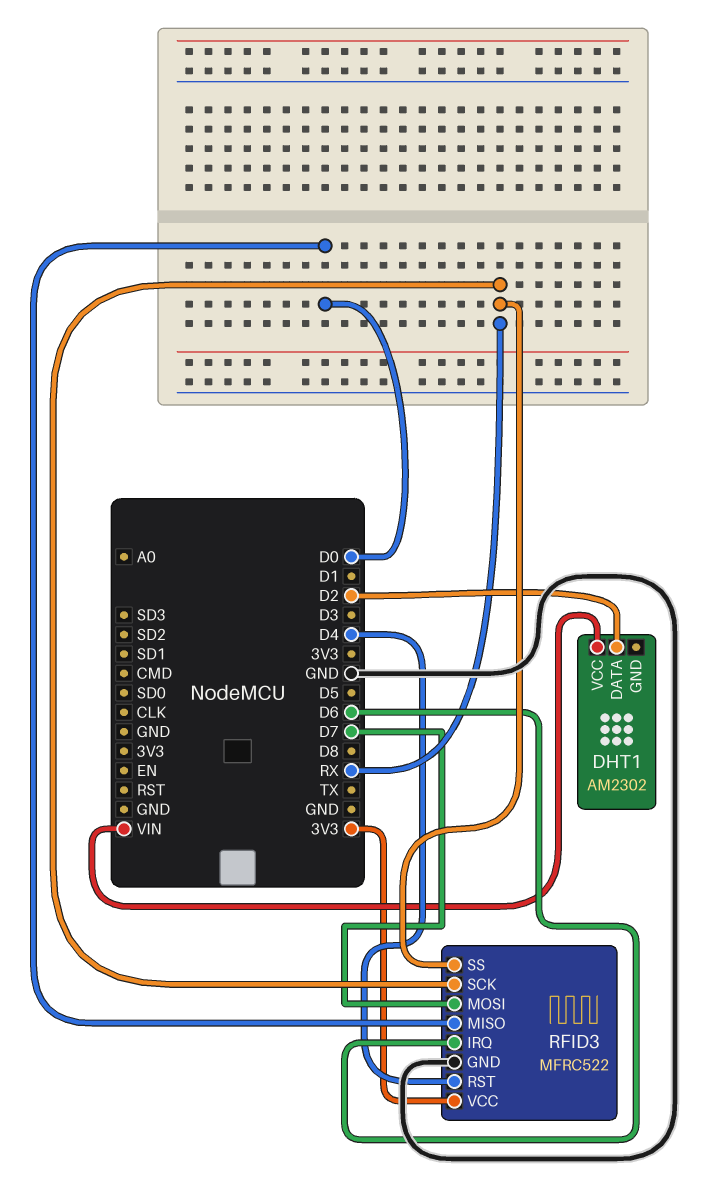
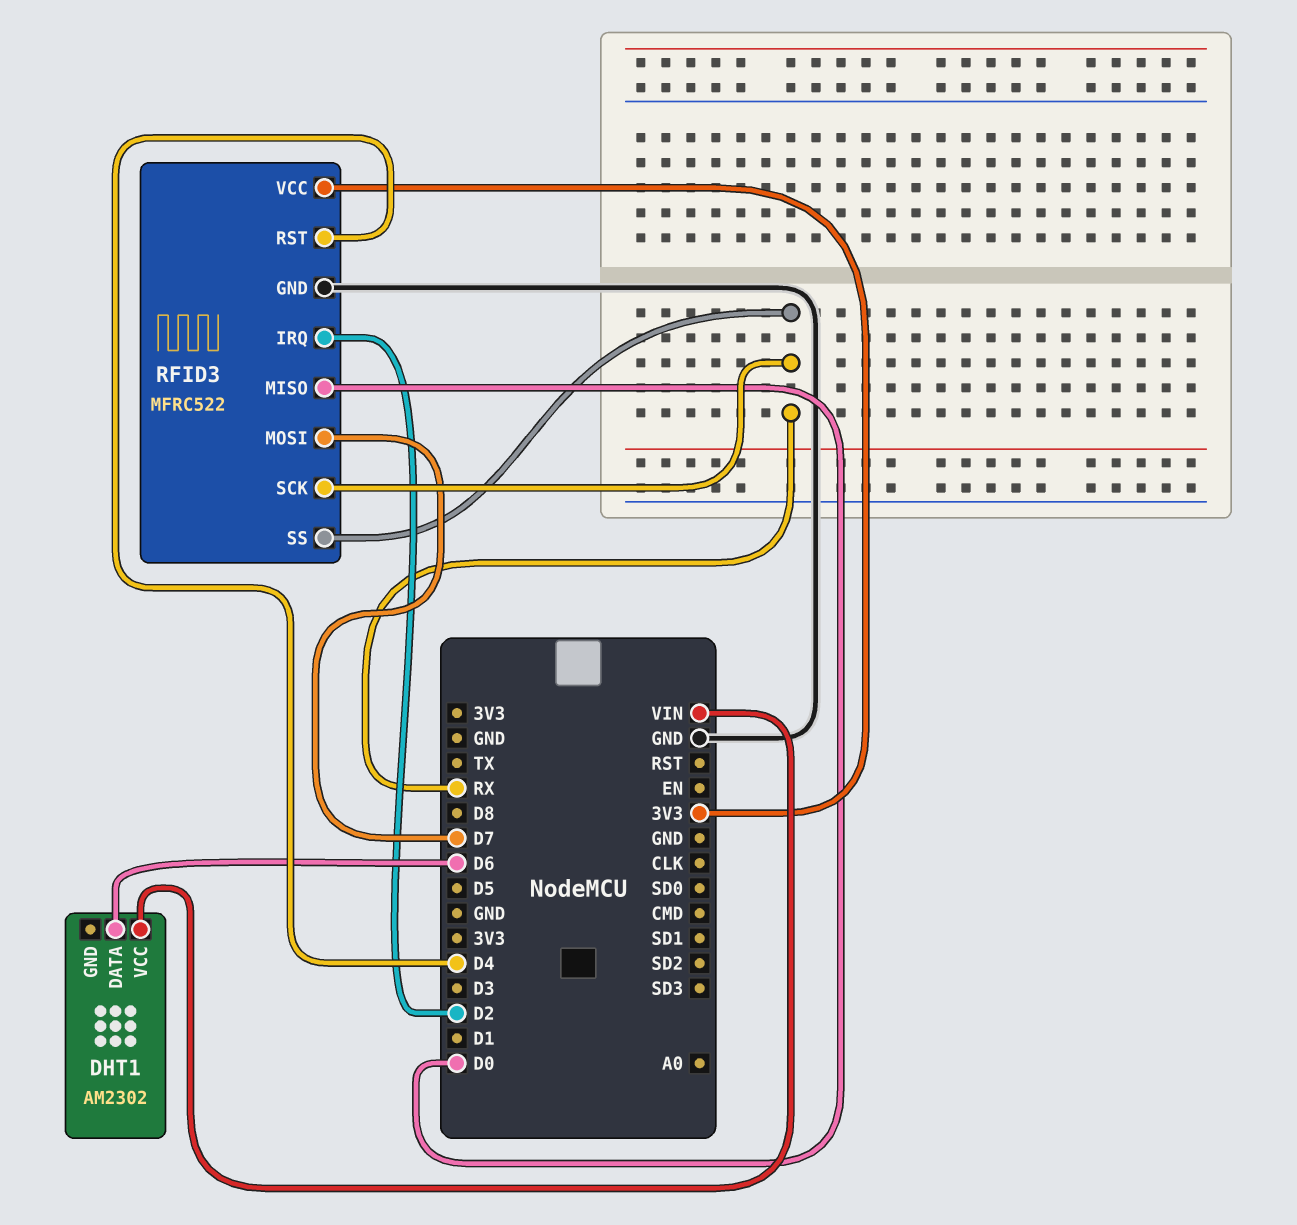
DHT1 pin DATA: D2 -> D6
RFID3 pin IRQ: D6 -> D2

